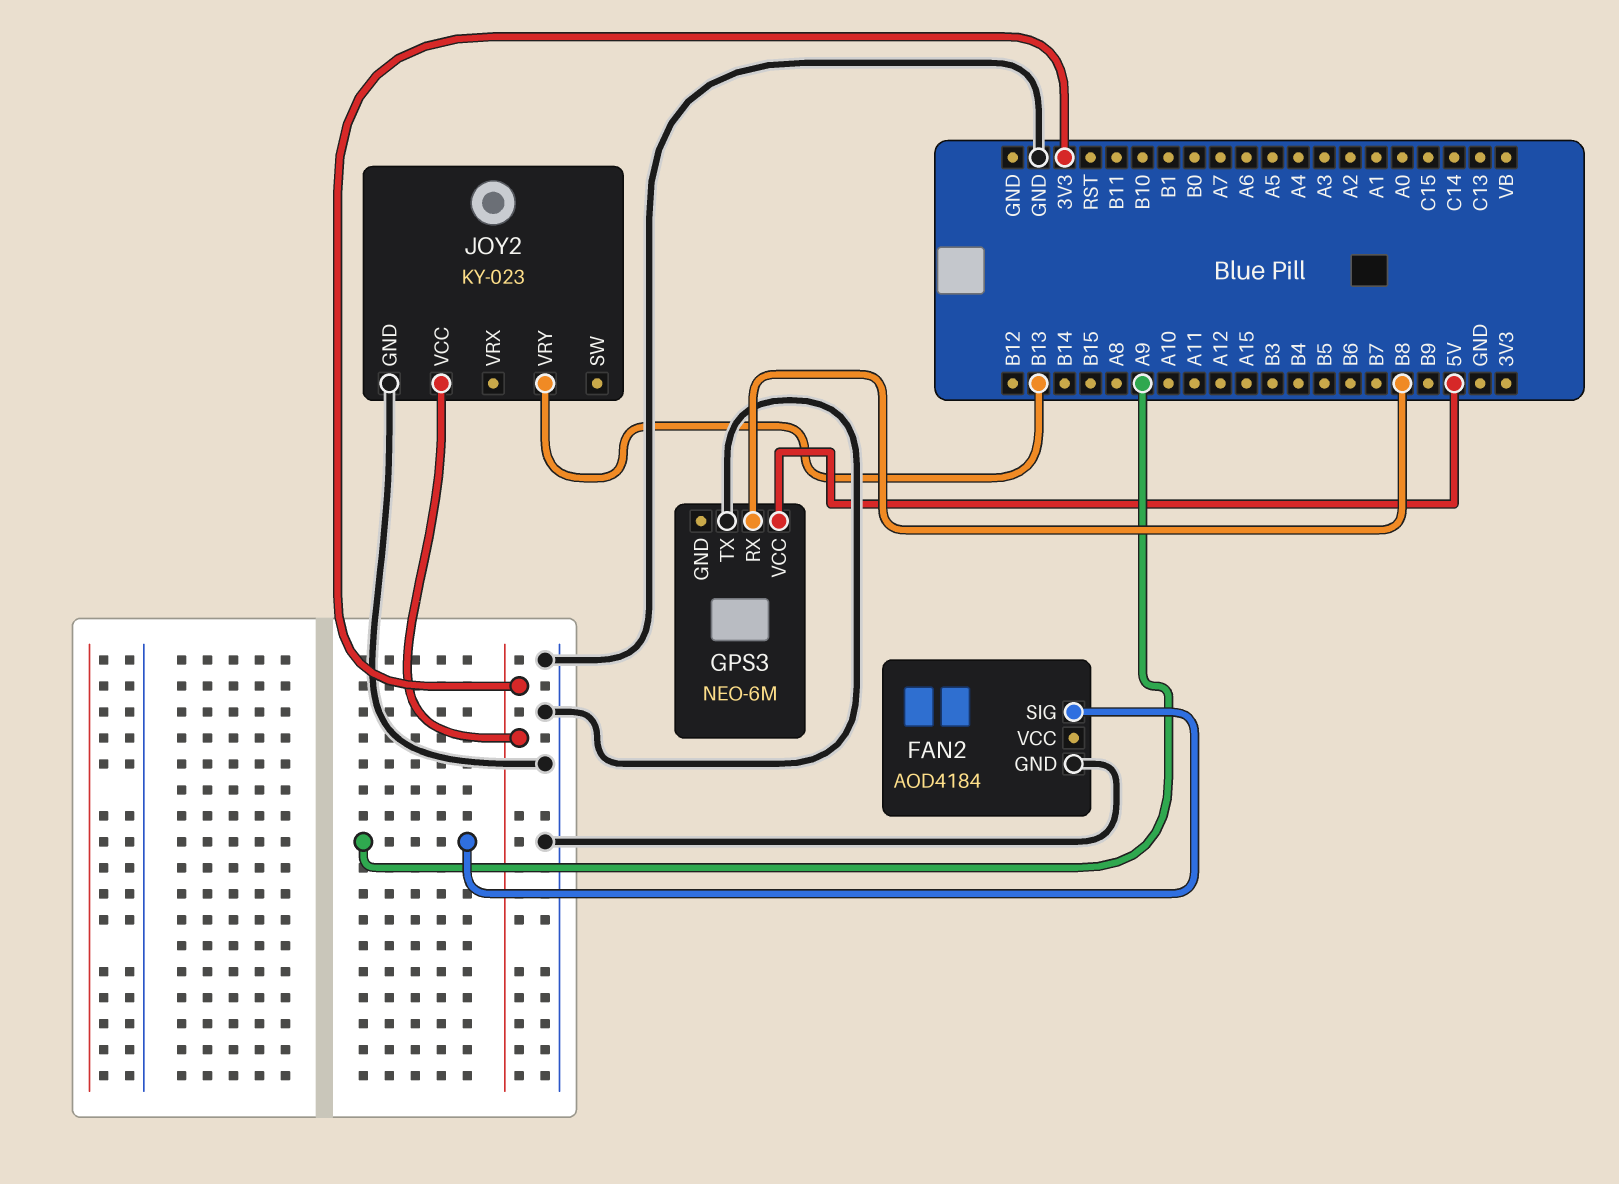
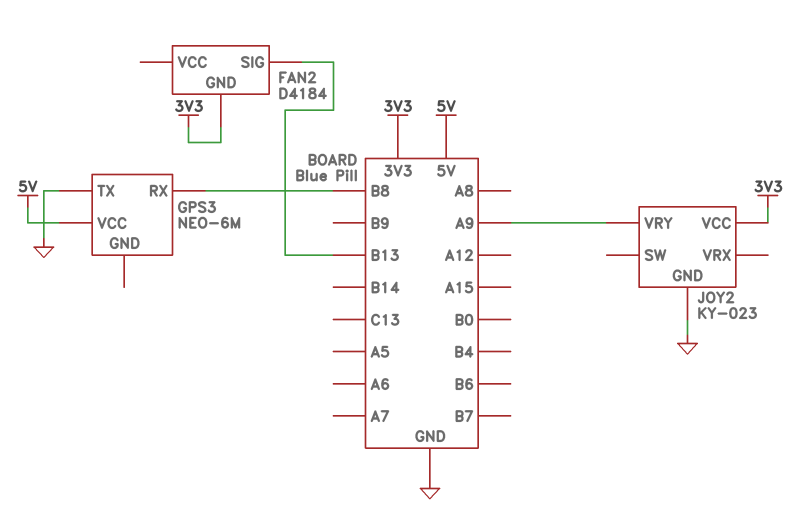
FAN2: AOD4184 -> D4184
FAN2 pin GND: GND -> 3V3
FAN2 pin SIG: A9 -> B13
JOY2 pin VRY: B13 -> A9

